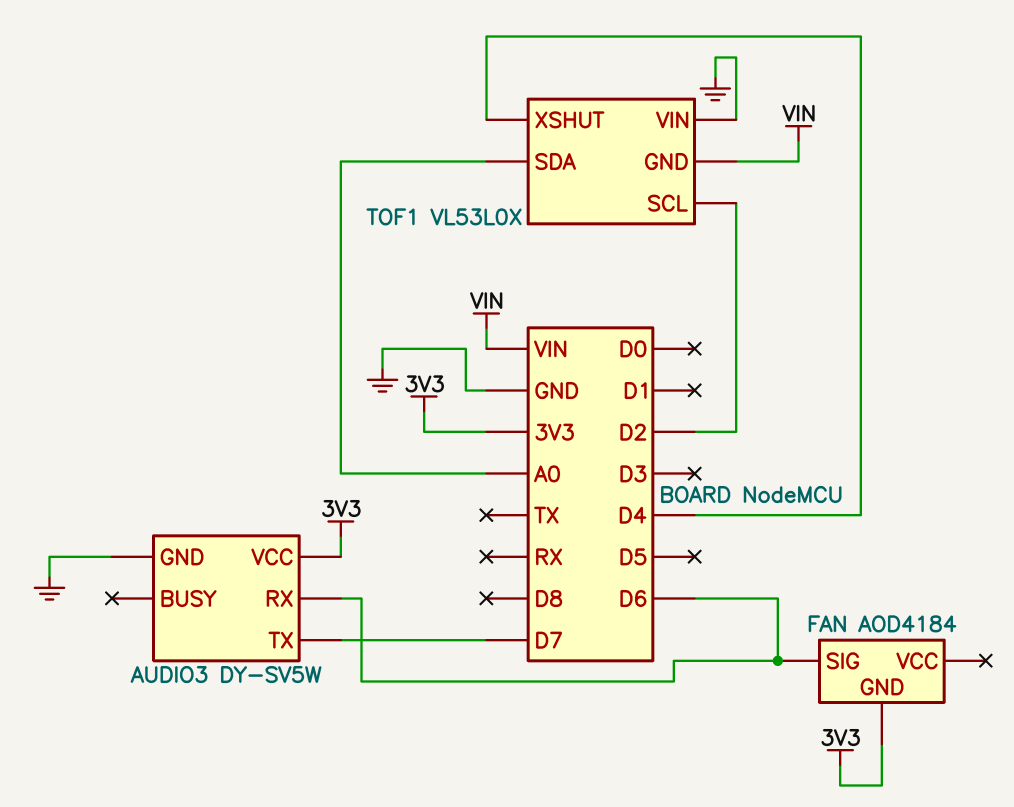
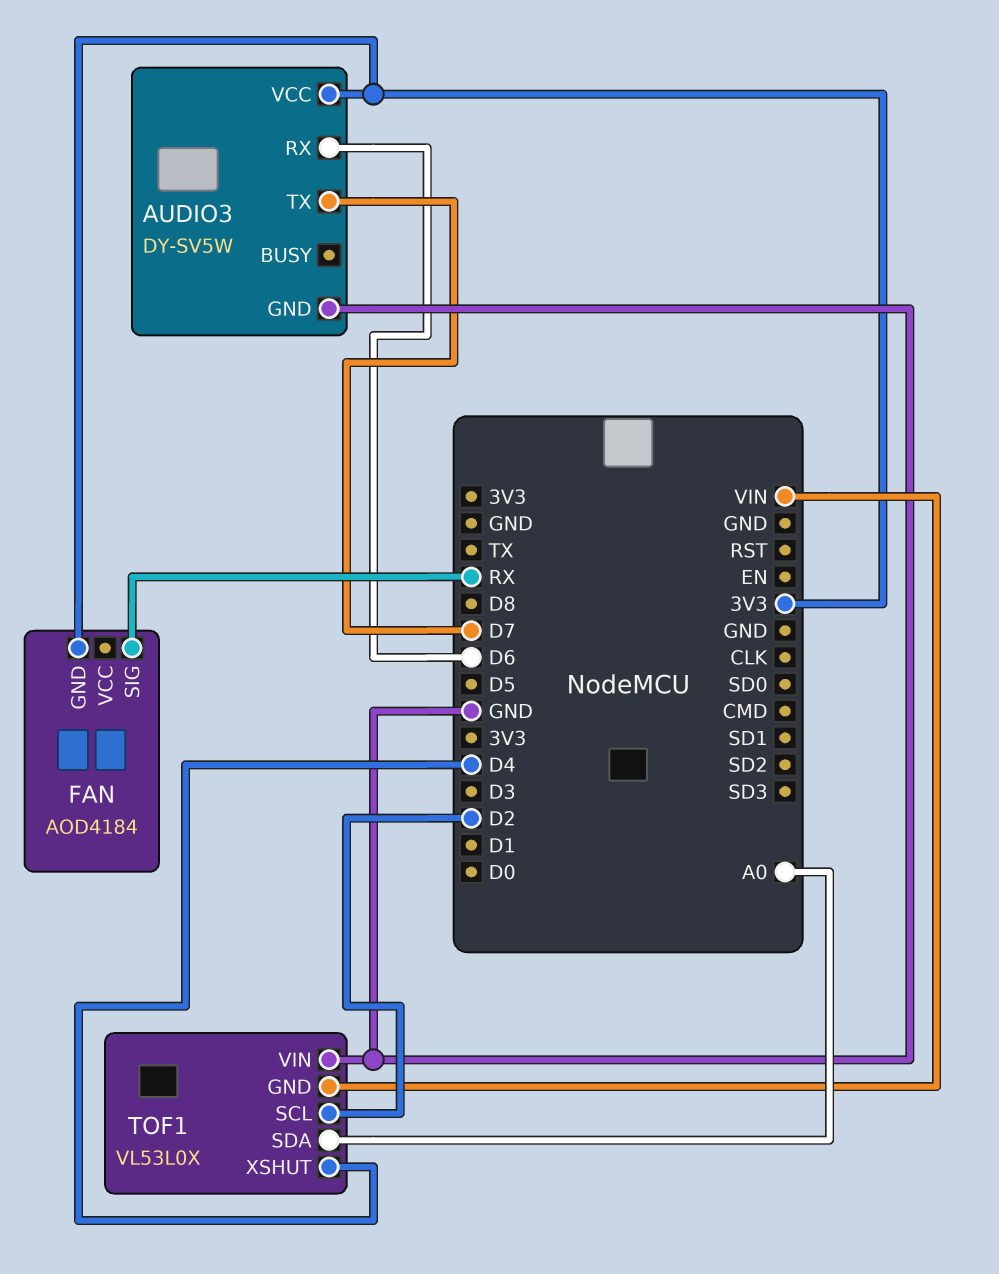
FAN pin SIG: D6 -> RX

